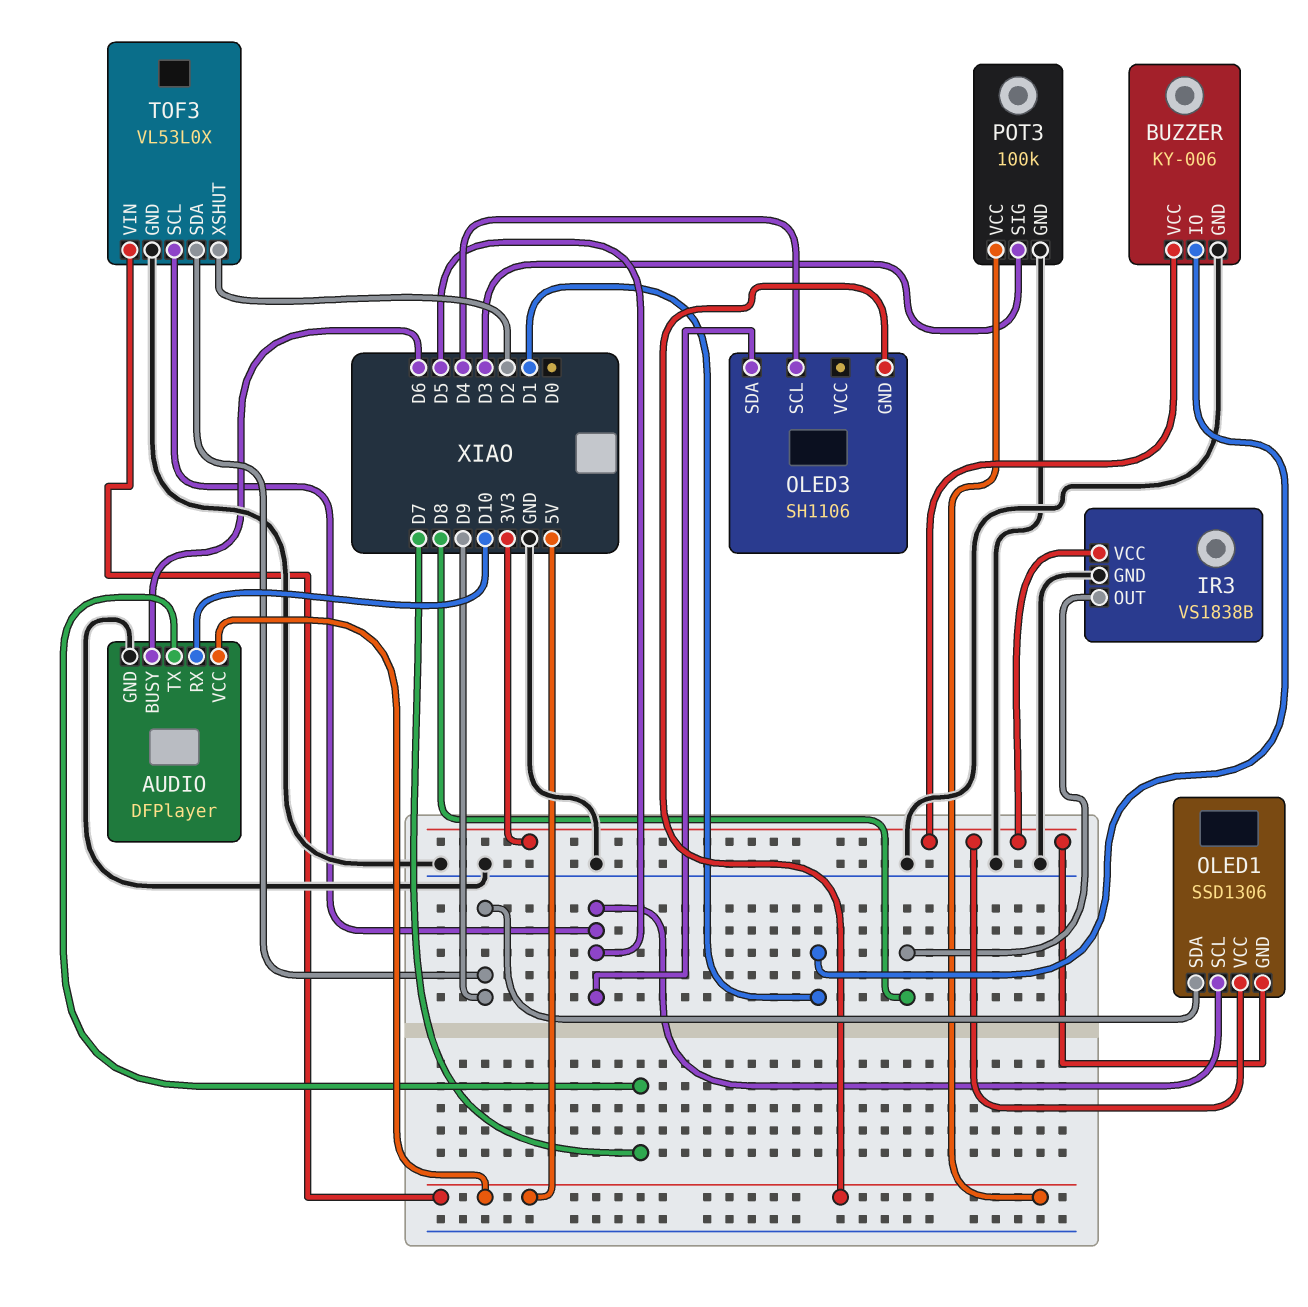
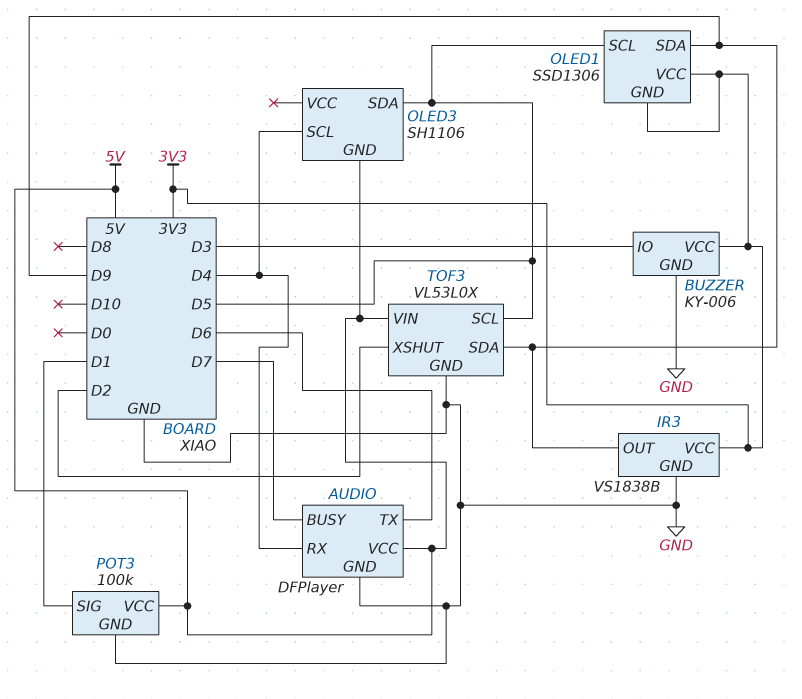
AUDIO pin BUSY: D6 -> D7
AUDIO pin RX: D10 -> D4
AUDIO pin TX: D7 -> D6
BUZZER pin IO: D1 -> D3
IR3 pin OUT: D8 -> D9
POT3 pin SIG: D3 -> D1

